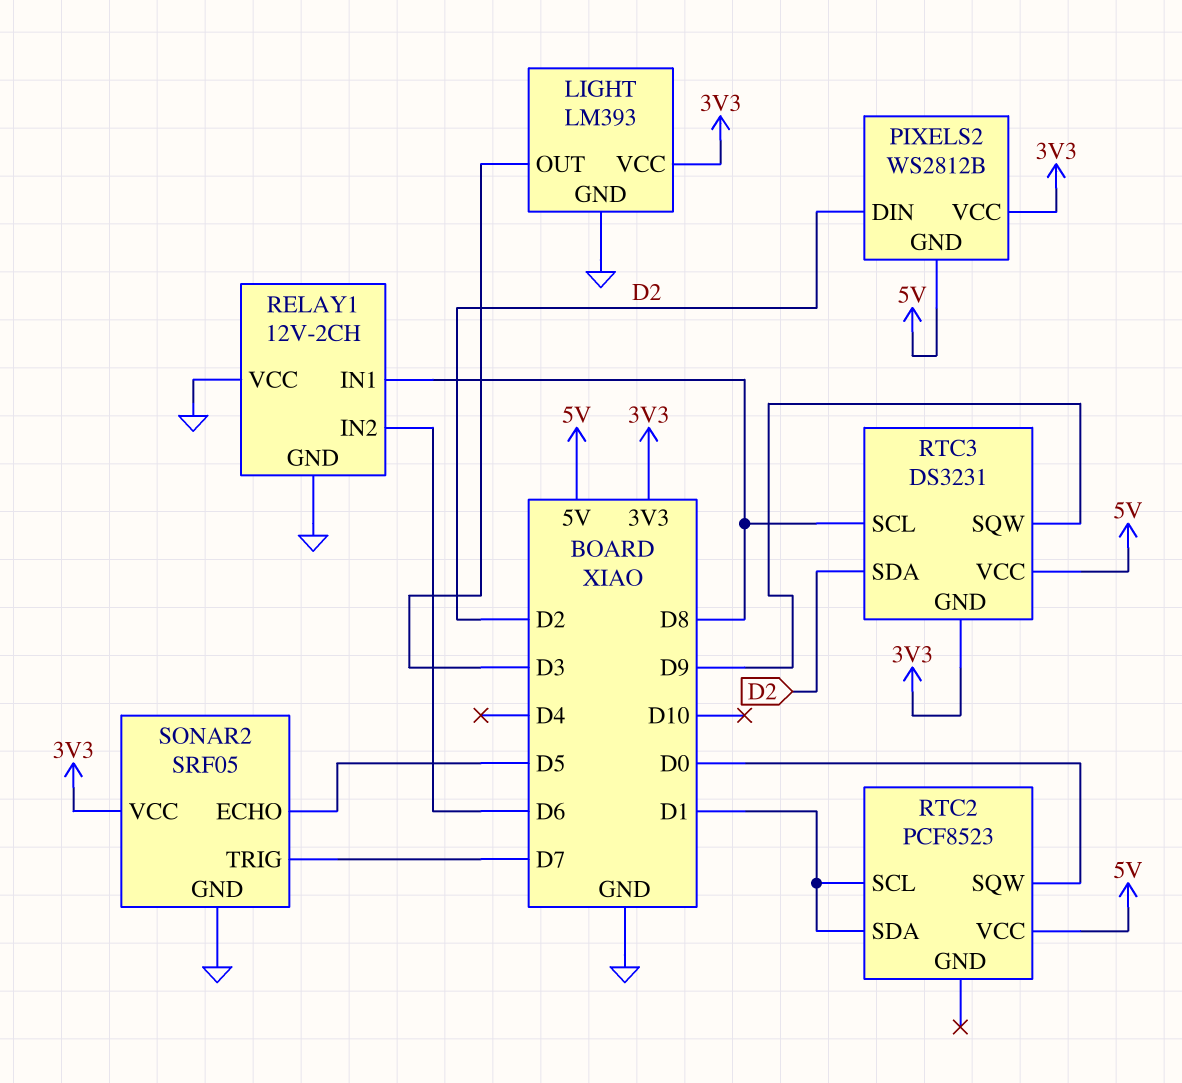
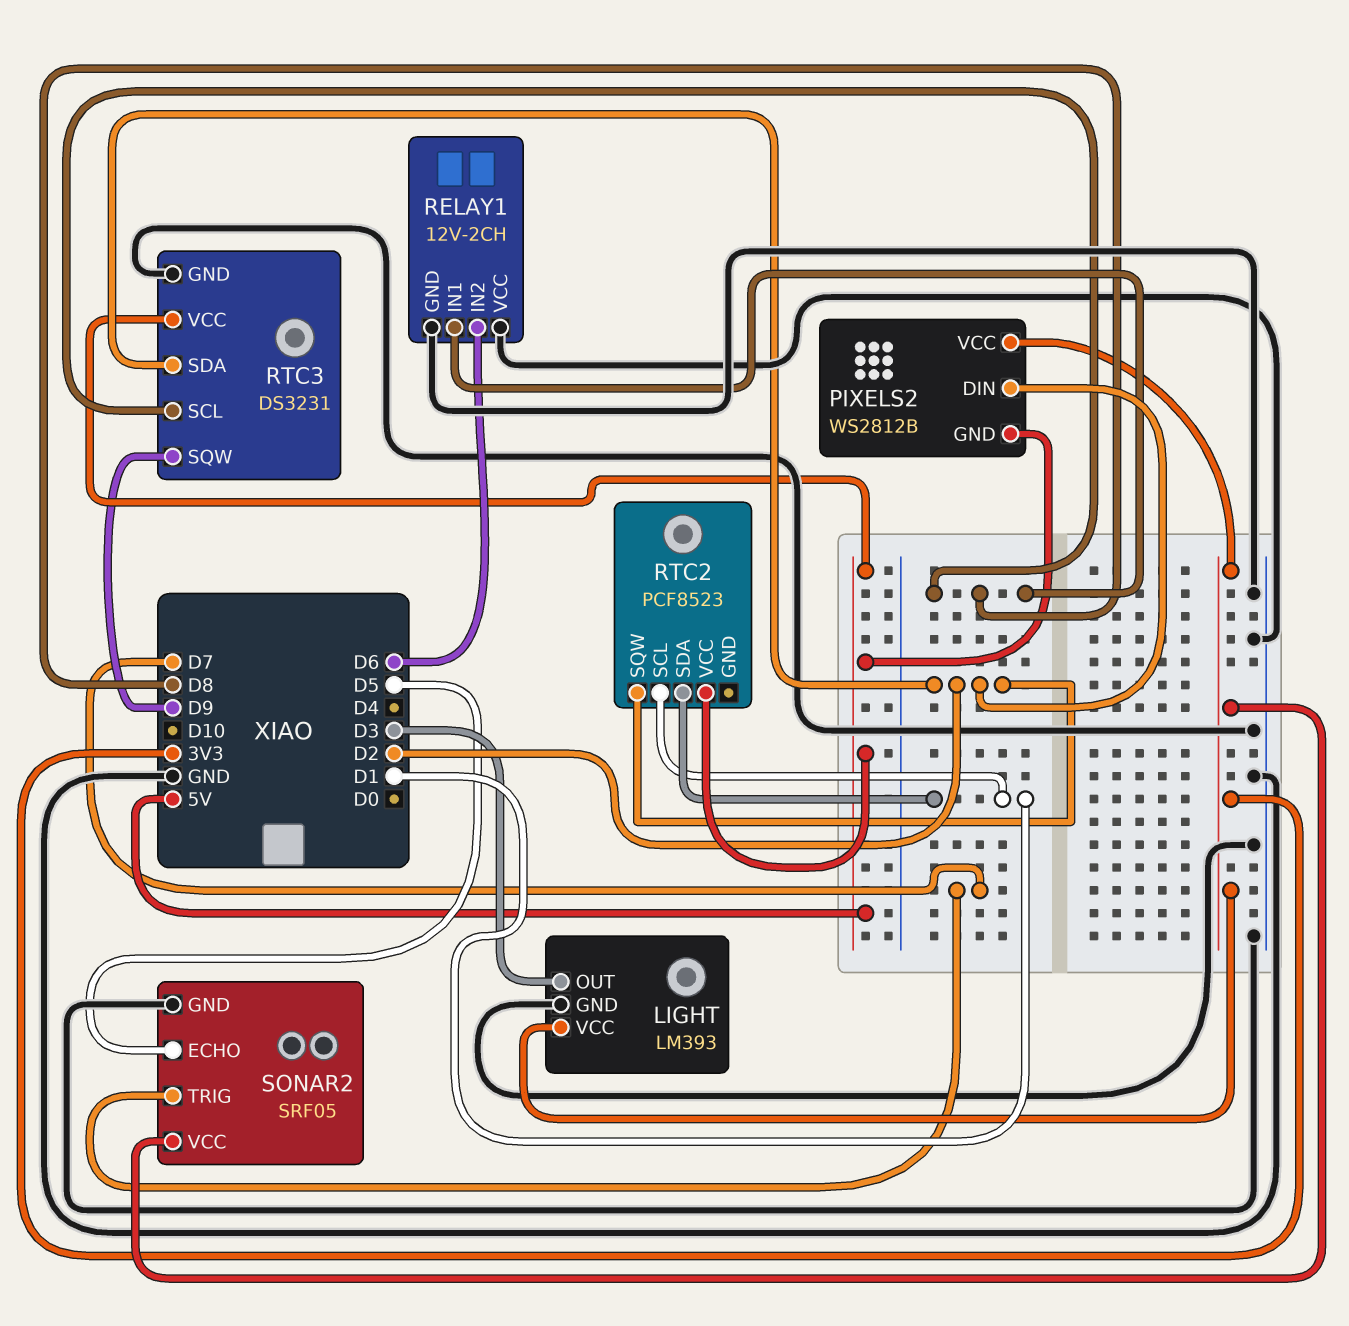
RTC2 pin SQW: D0 -> D2
RTC3 pin GND: 3V3 -> GND

